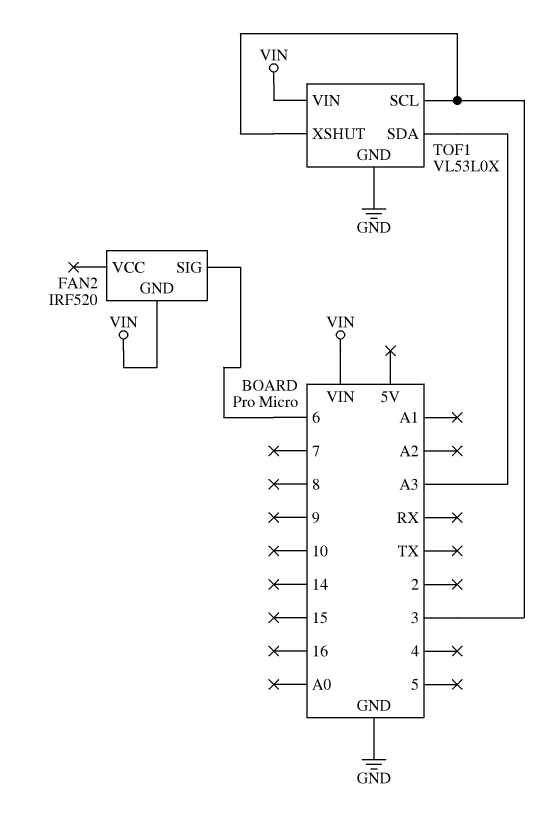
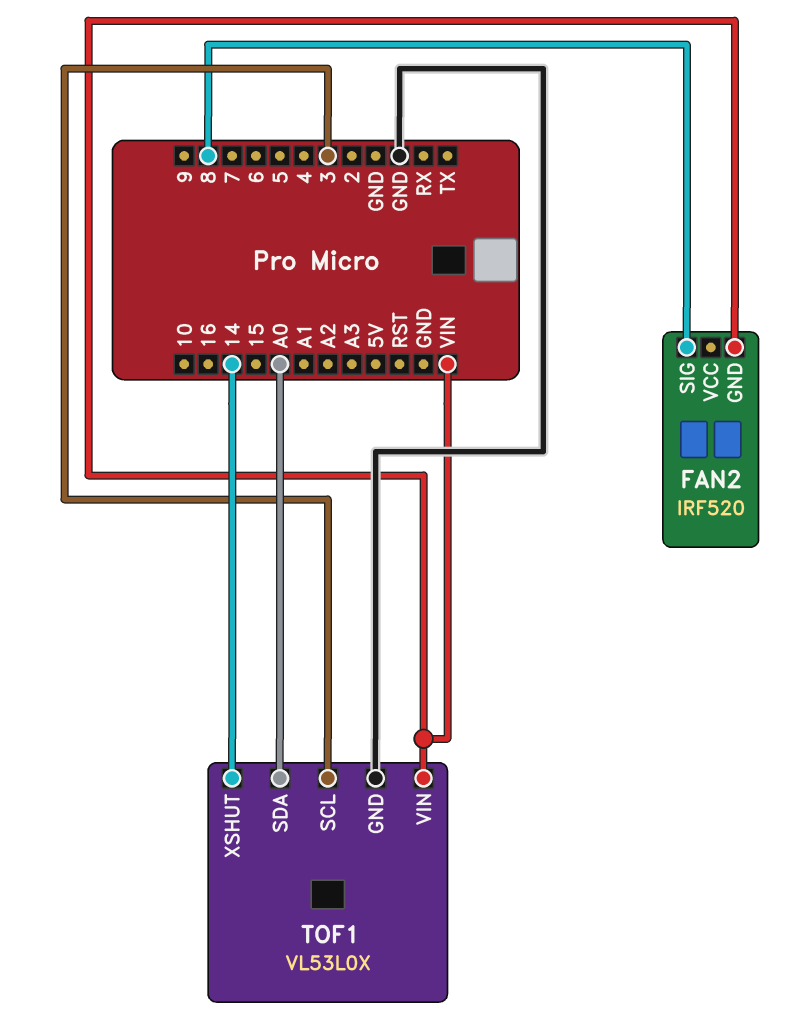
FAN2 pin SIG: 6 -> 8
TOF1 pin SDA: A3 -> A0
TOF1 pin XSHUT: 3 -> 14

